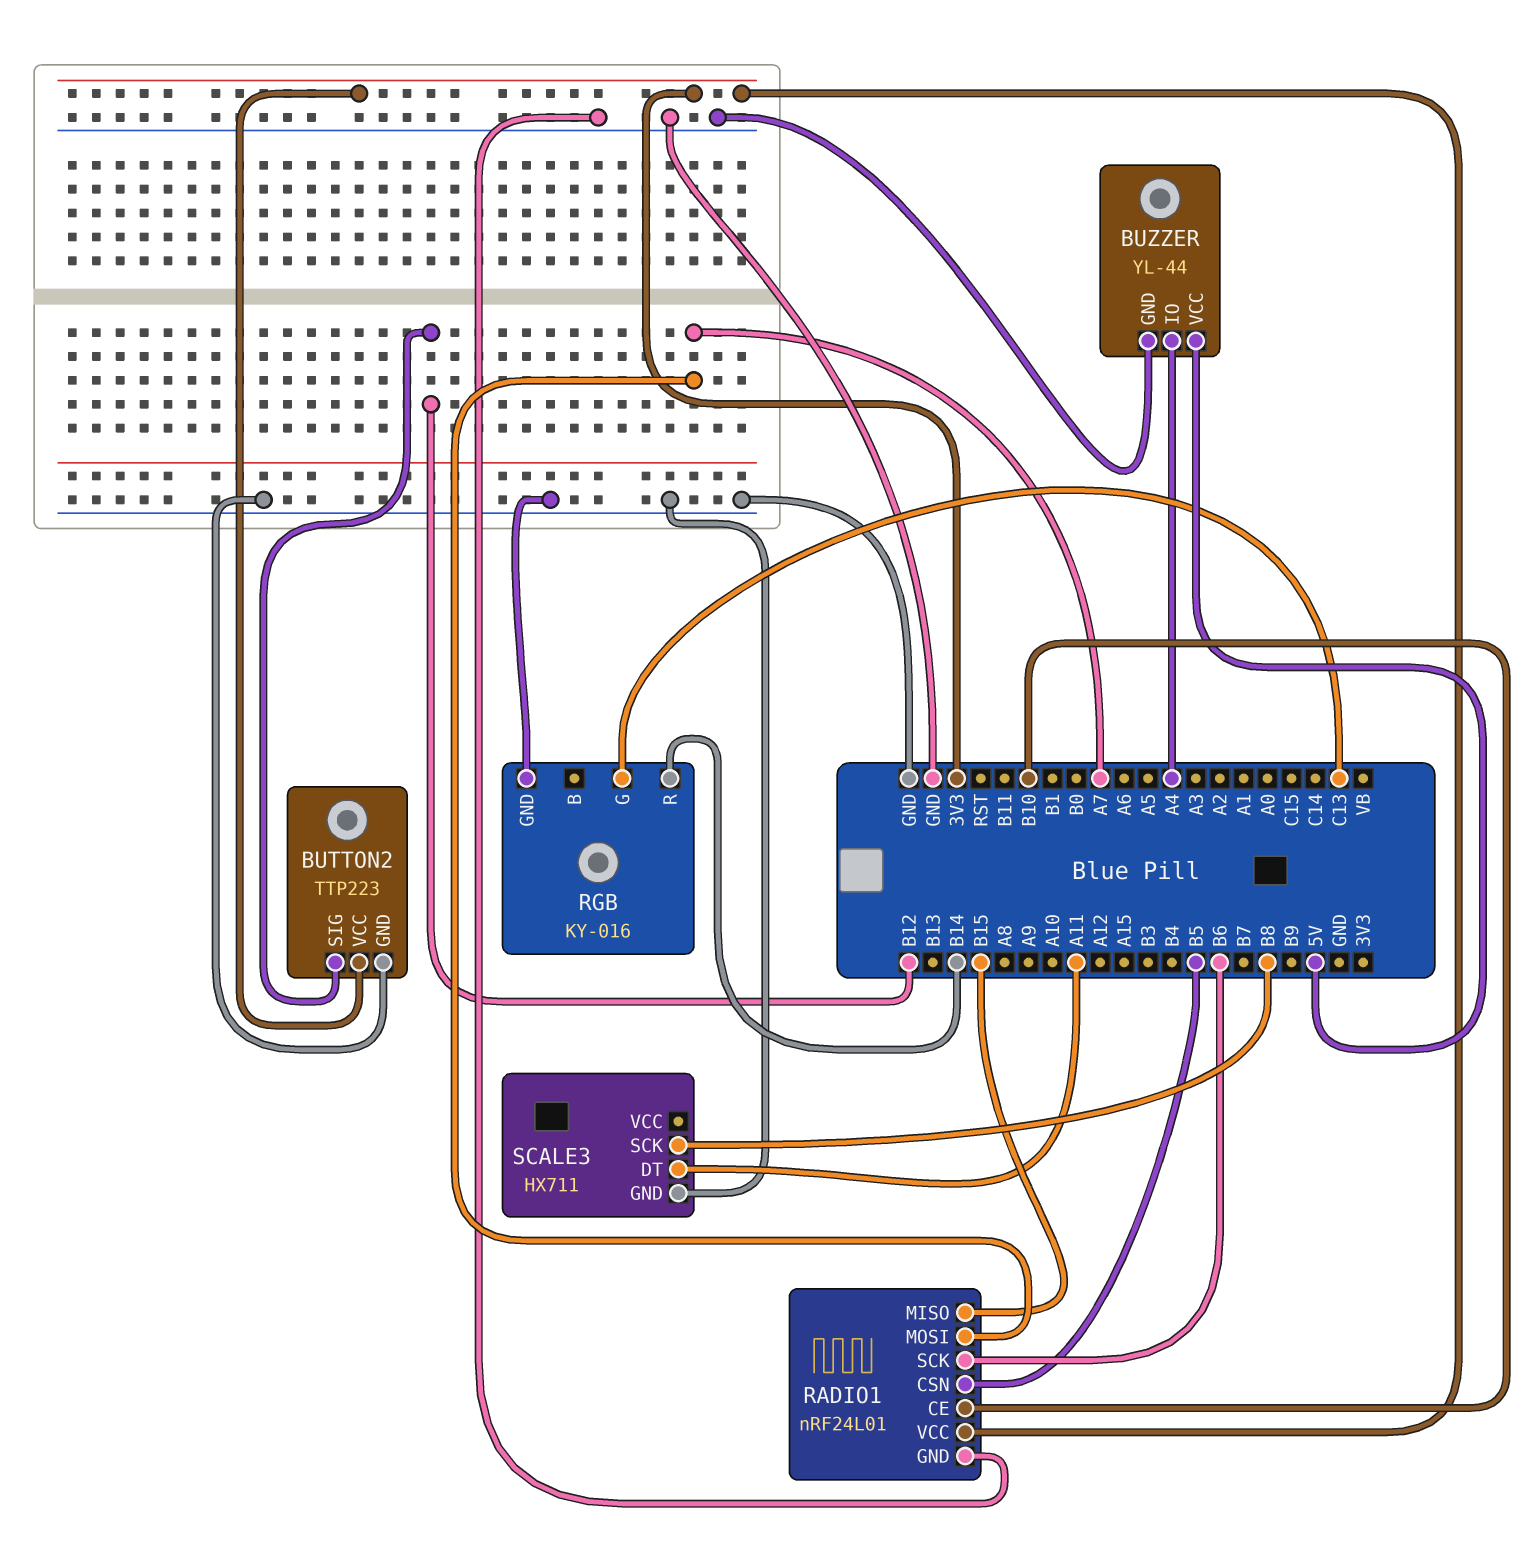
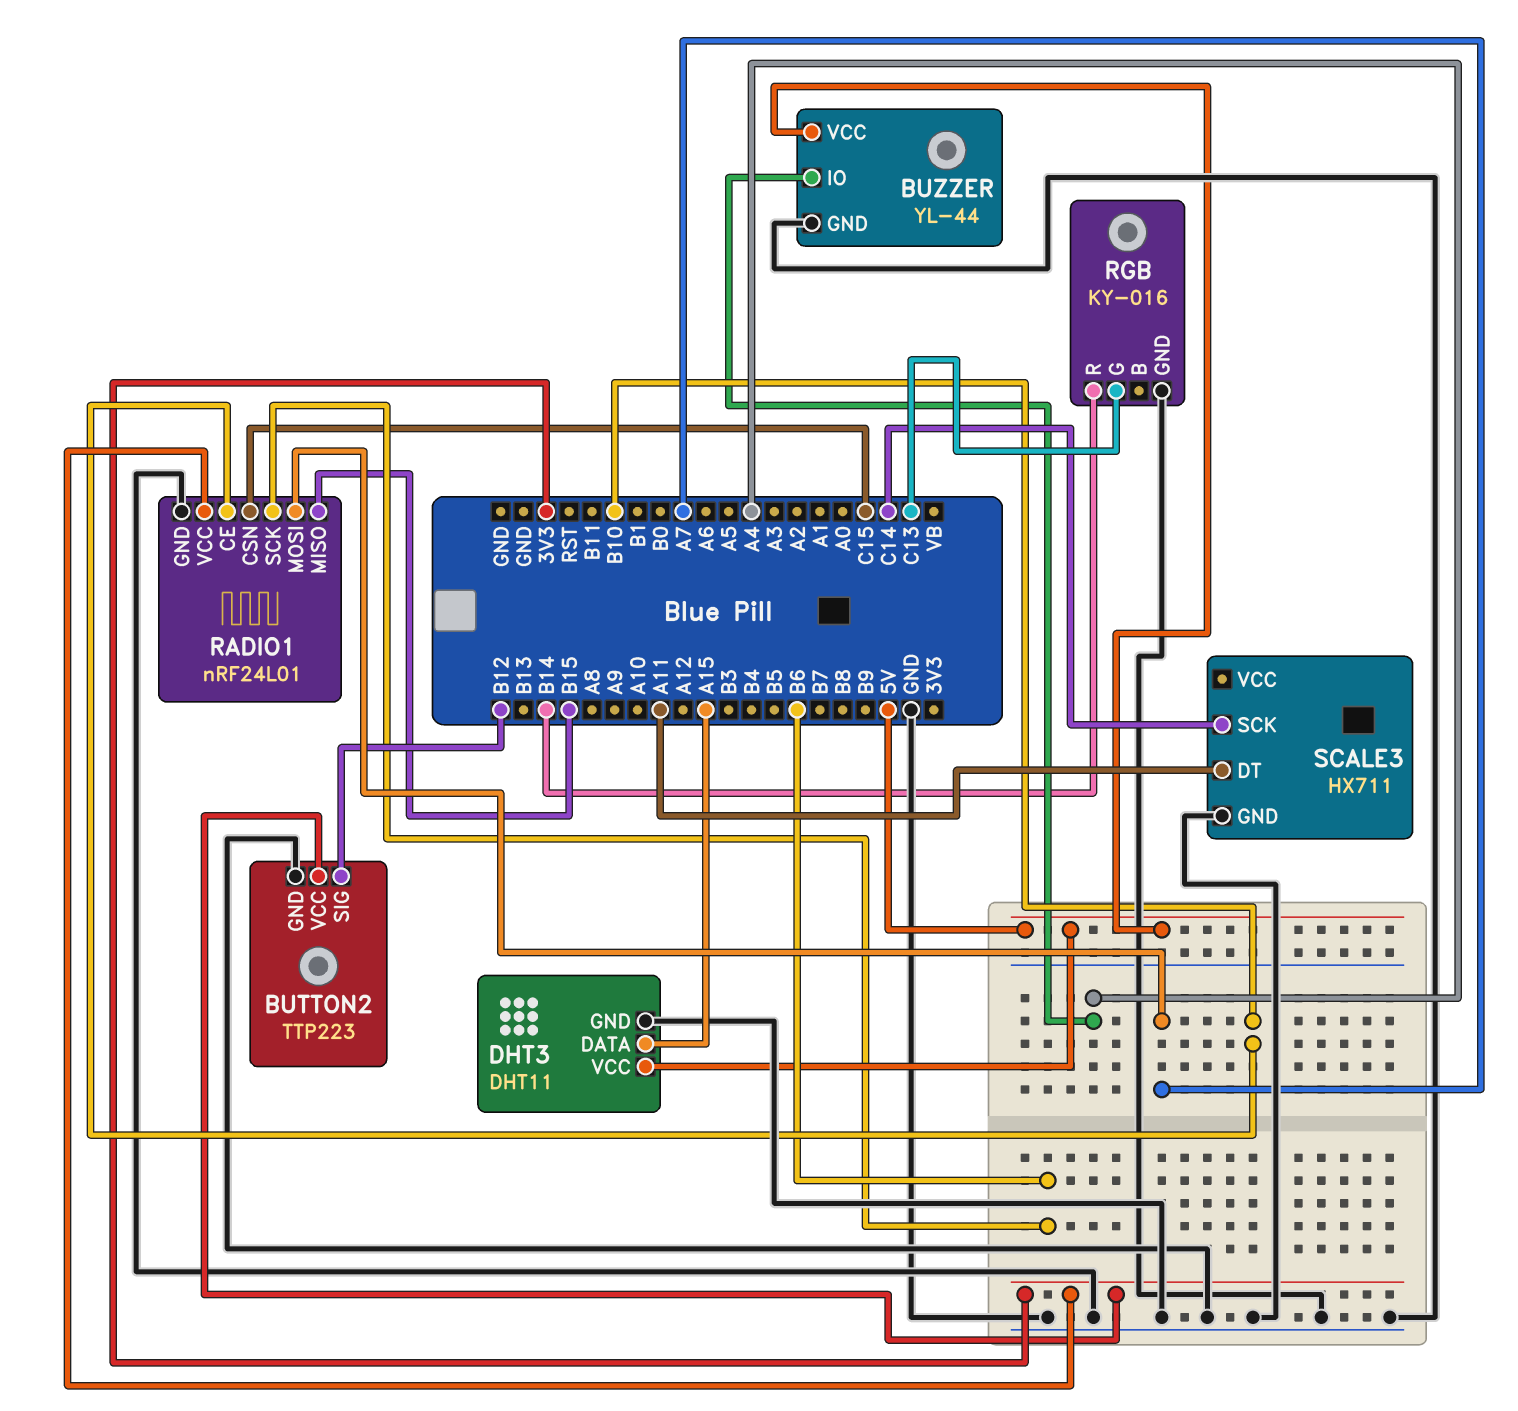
DHT3: none -> DHT11
DHT3 pin DATA: none -> A15
DHT3 pin GND: none -> GND
DHT3 pin VCC: none -> 5V
RADIO1 pin CSN: B5 -> C15
SCALE3 pin SCK: B8 -> C14

